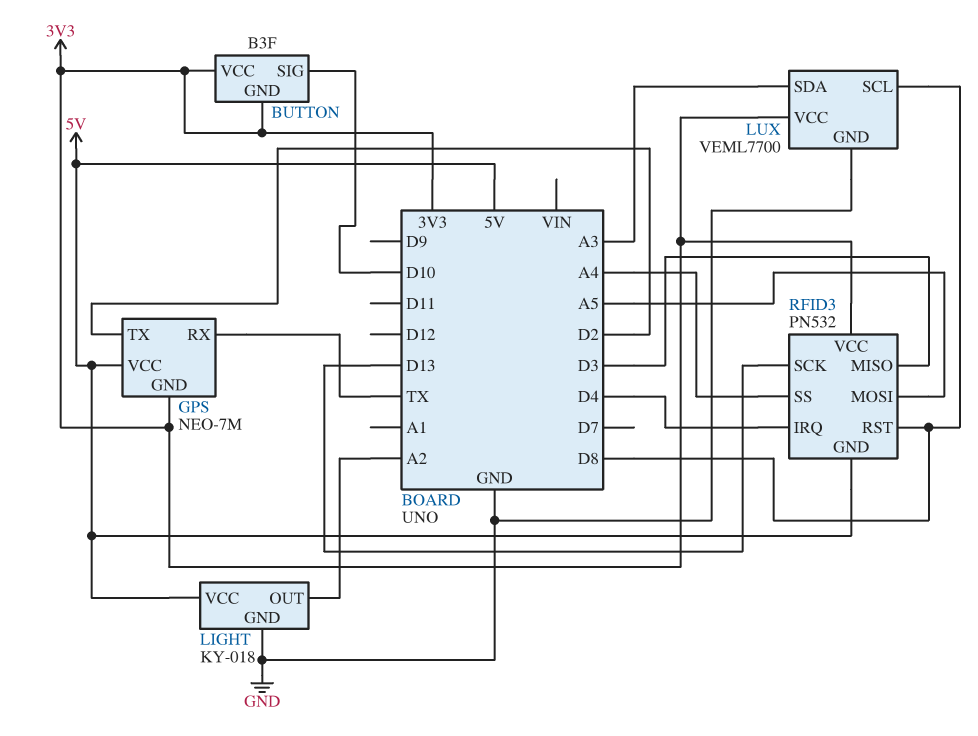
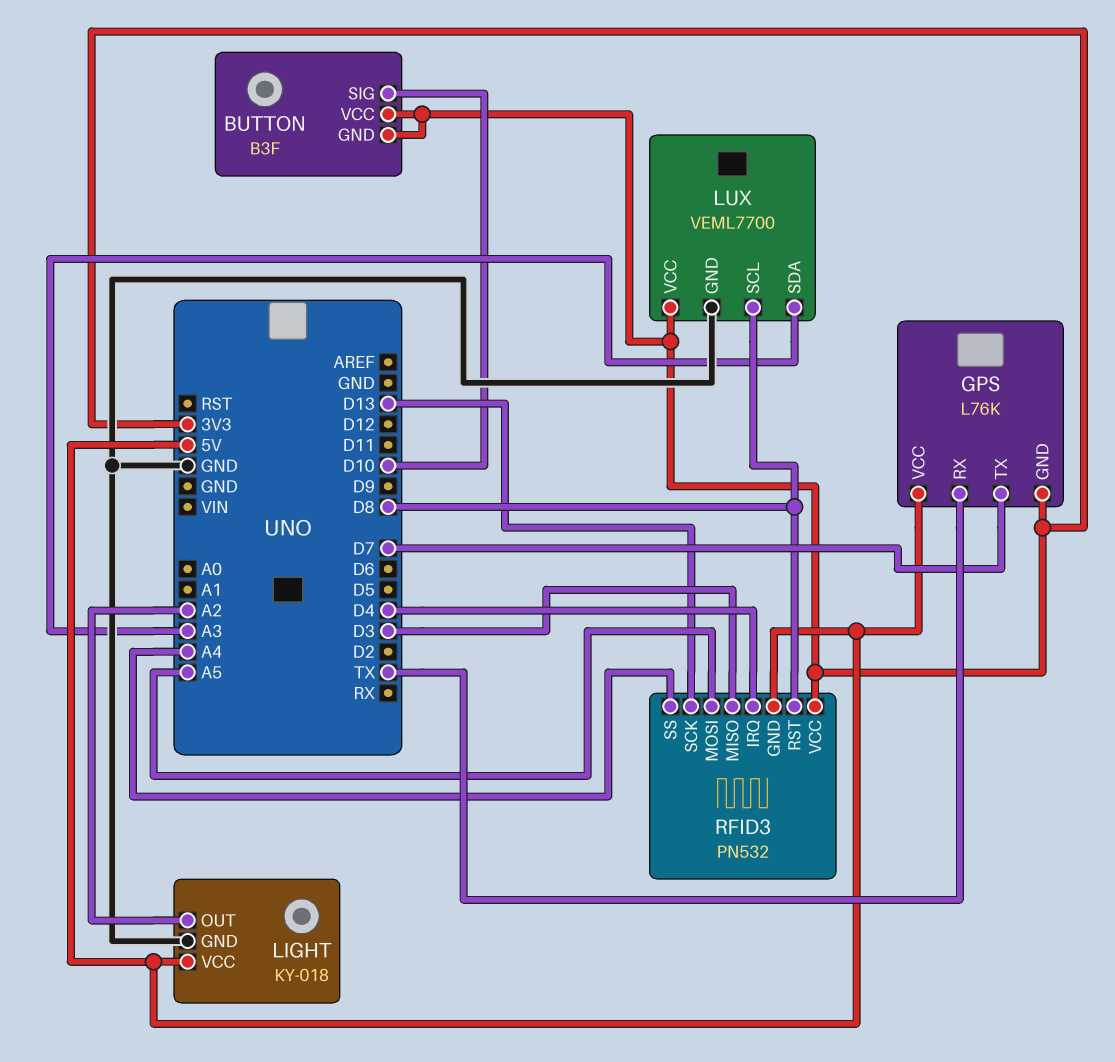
GPS: NEO-7M -> L76K
GPS pin TX: D2 -> D7

